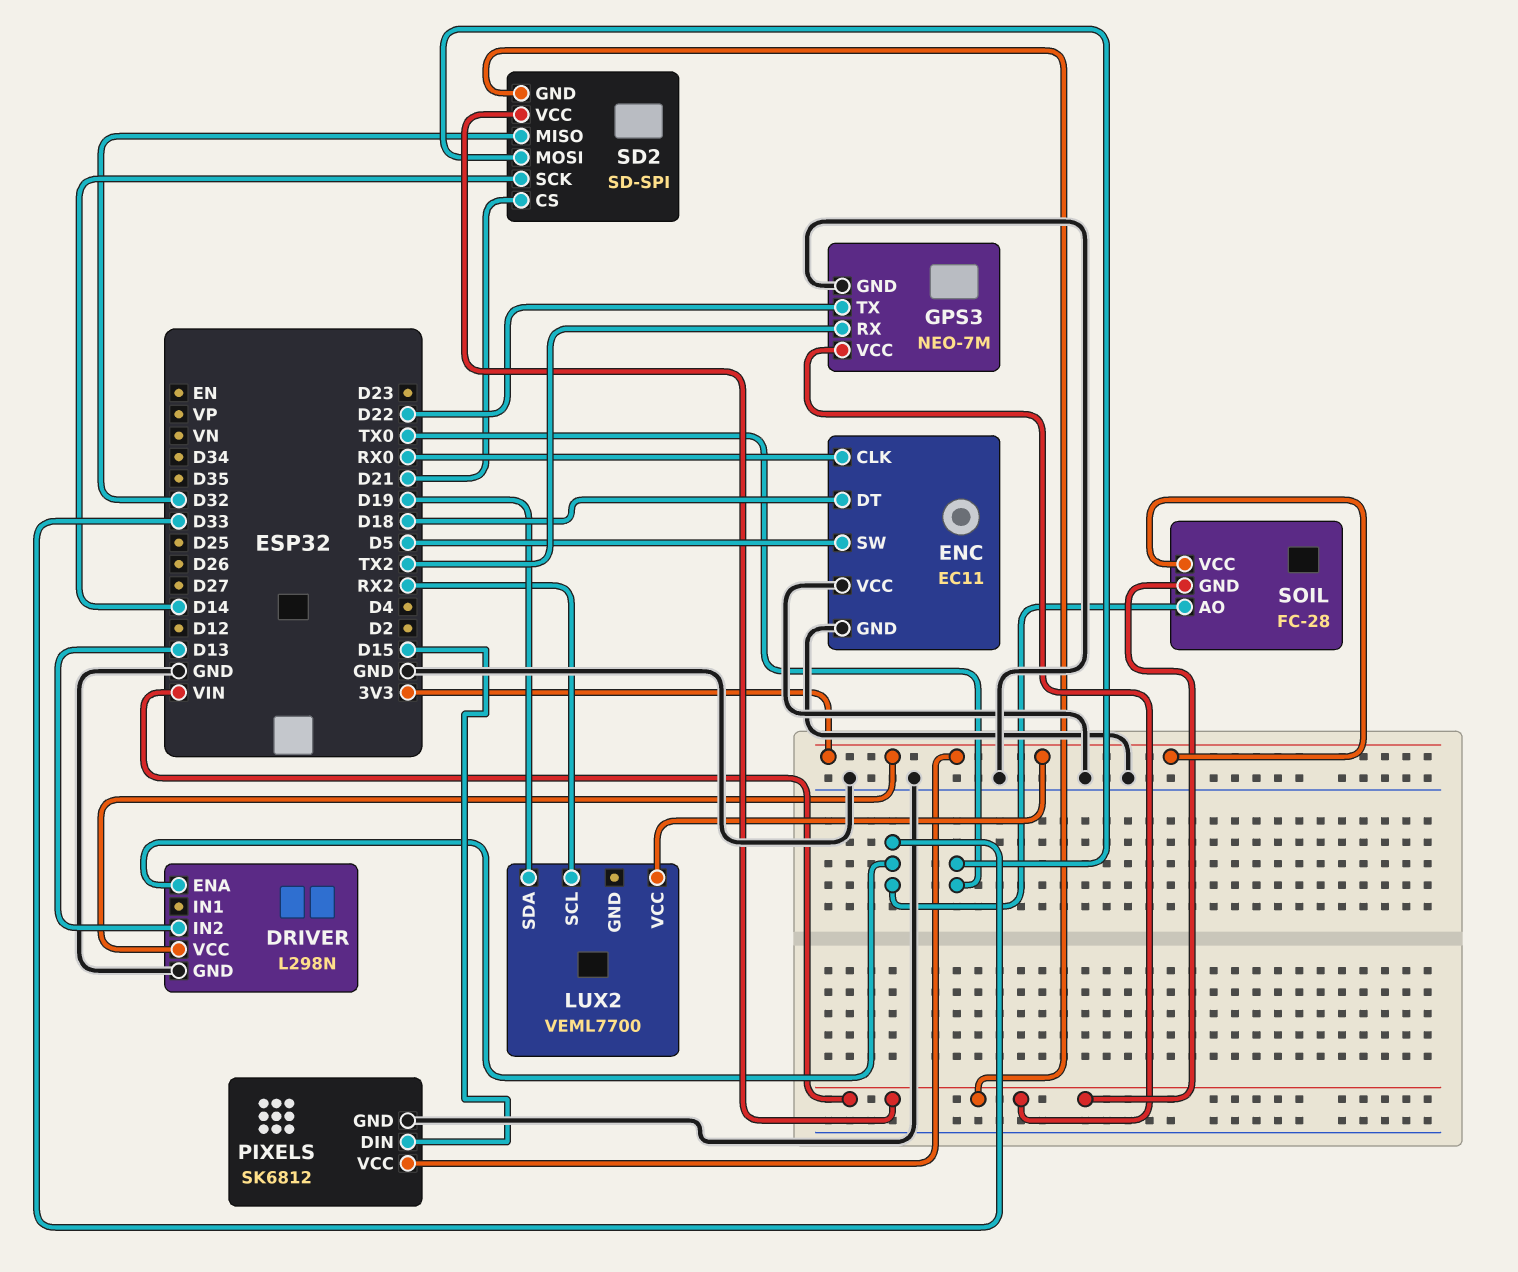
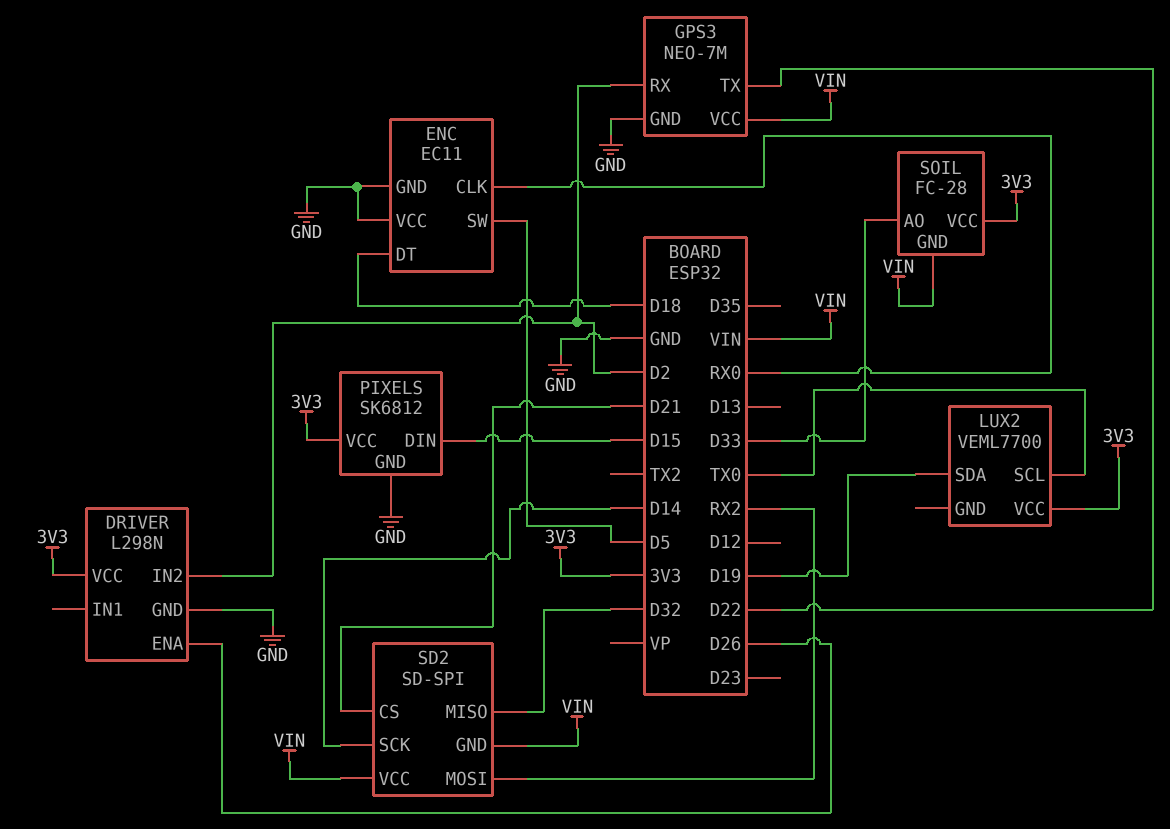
DRIVER pin ENA: D33 -> D26
DRIVER pin IN2: D13 -> D2
GPS3 pin RX: TX2 -> D2
LUX2 pin SCL: RX2 -> TX0
SD2 pin MOSI: TX0 -> RX2

